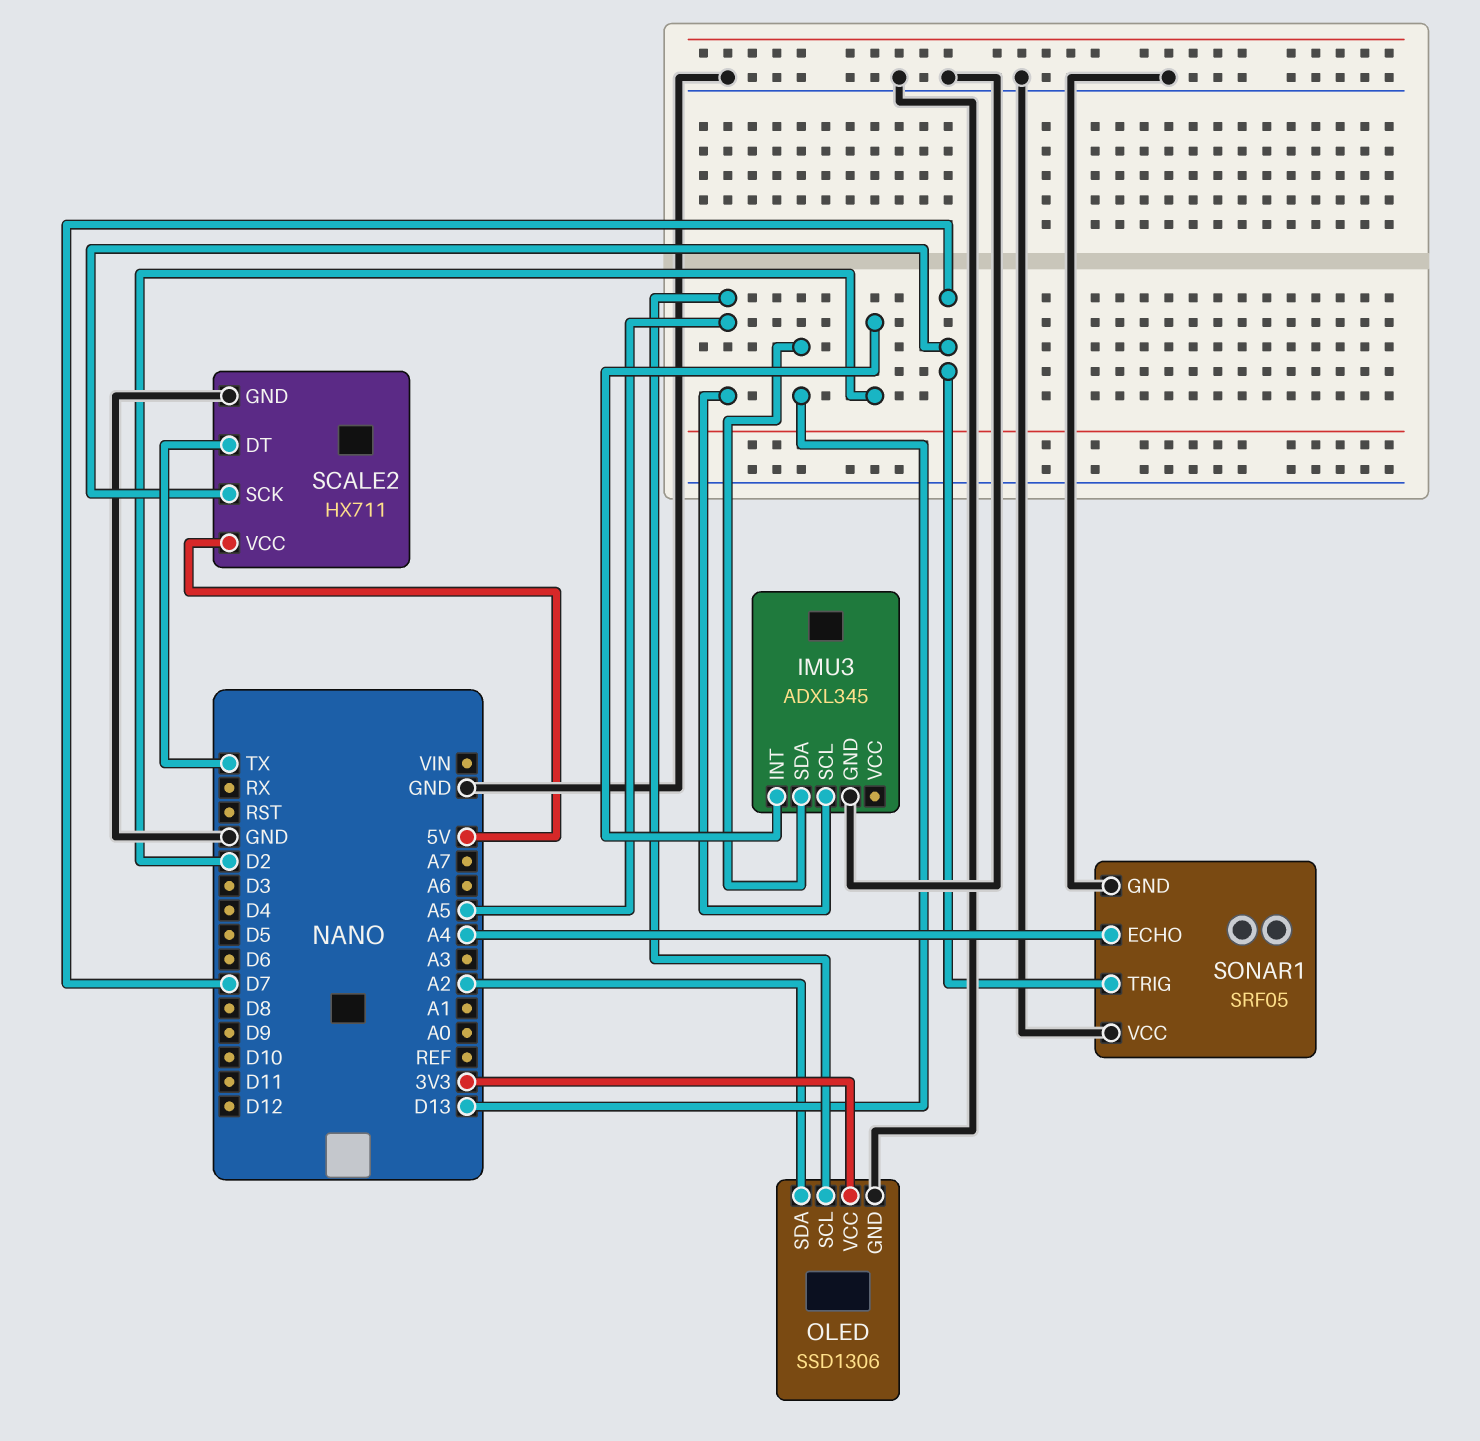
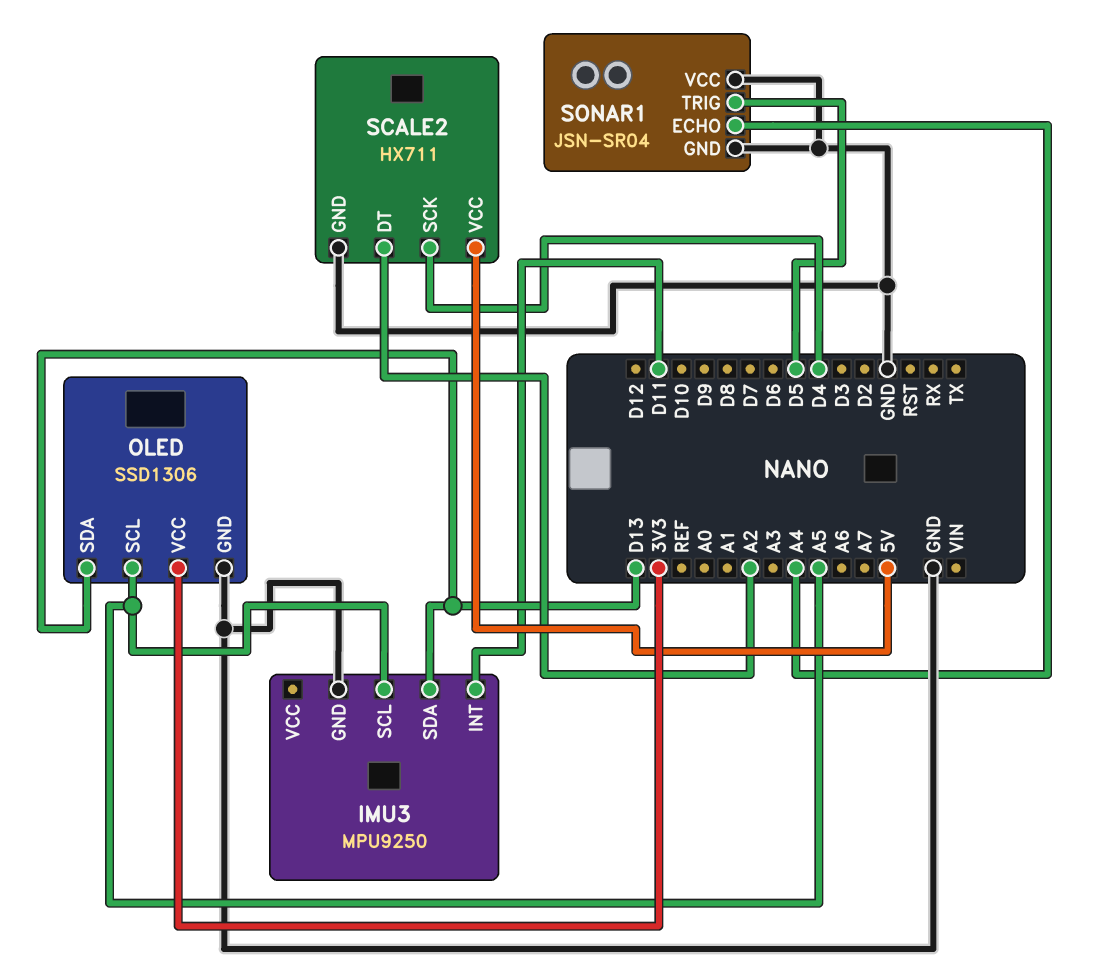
IMU3: ADXL345 -> MPU9250
IMU3 pin INT: D2 -> D11
OLED pin SDA: A2 -> D13
SCALE2 pin DT: TX -> A2
SCALE2 pin SCK: D7 -> D4
SONAR1: SRF05 -> JSN-SR04
SONAR1 pin TRIG: D7 -> D5

